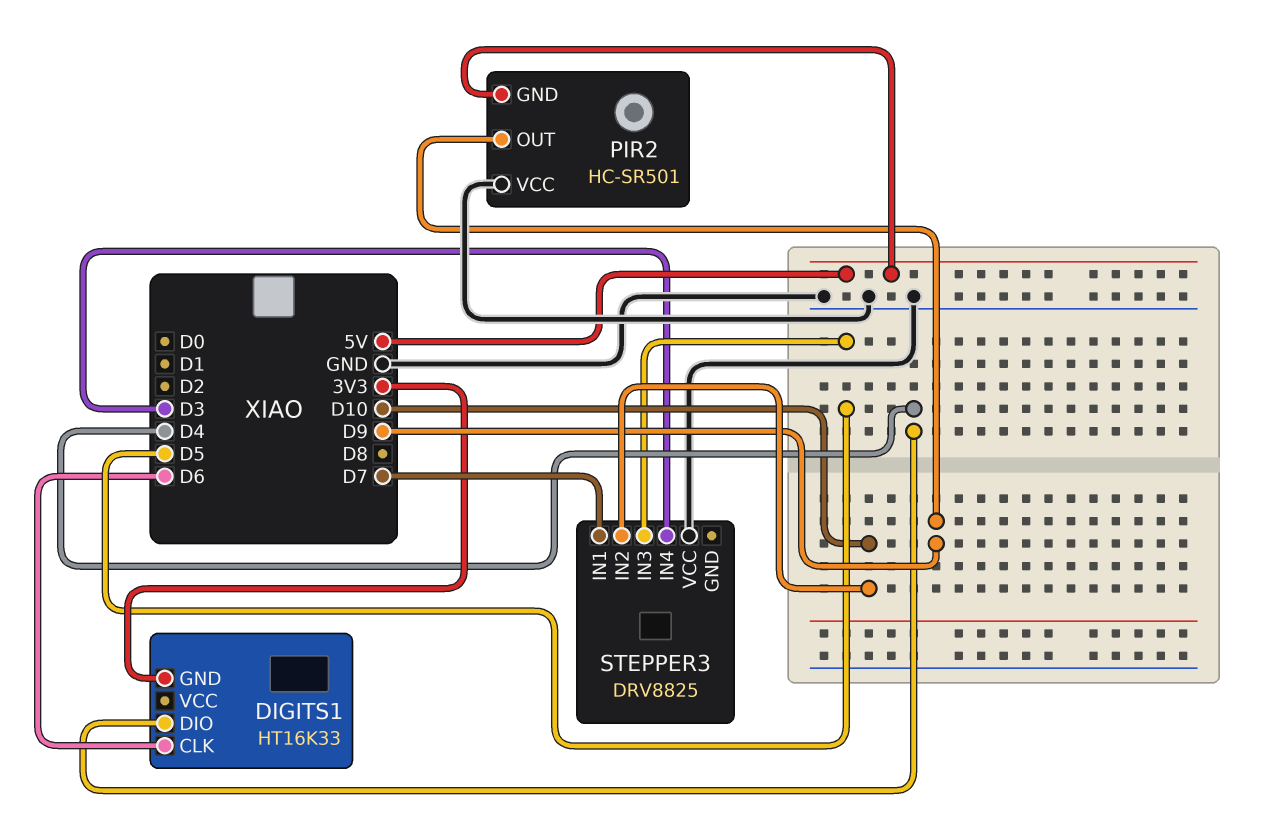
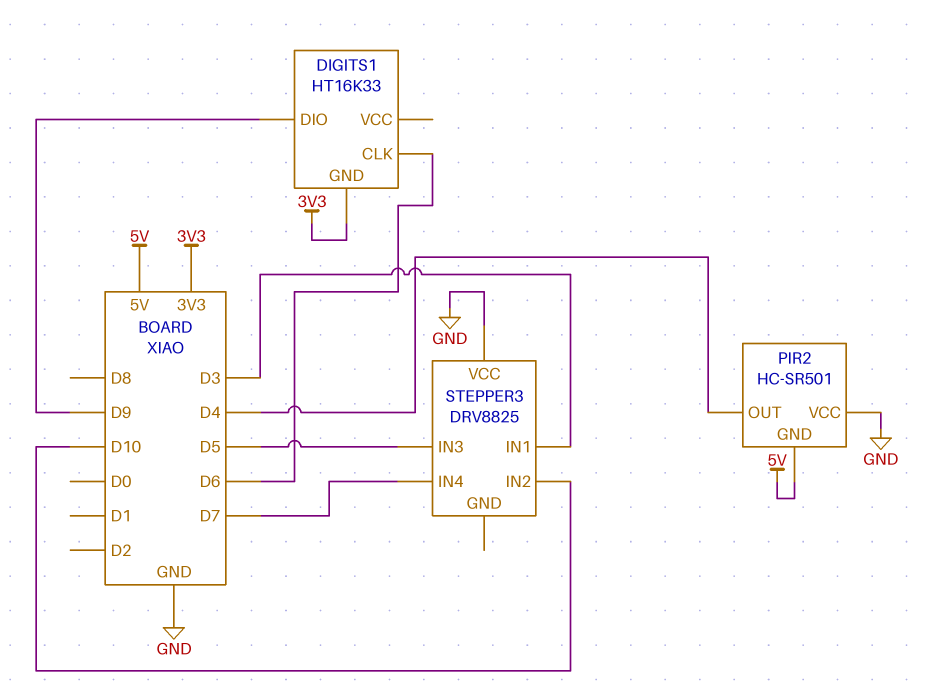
DIGITS1 pin DIO: D4 -> D9
PIR2 pin OUT: D9 -> D4
STEPPER3 pin IN1: D7 -> D3
STEPPER3 pin IN4: D3 -> D7

